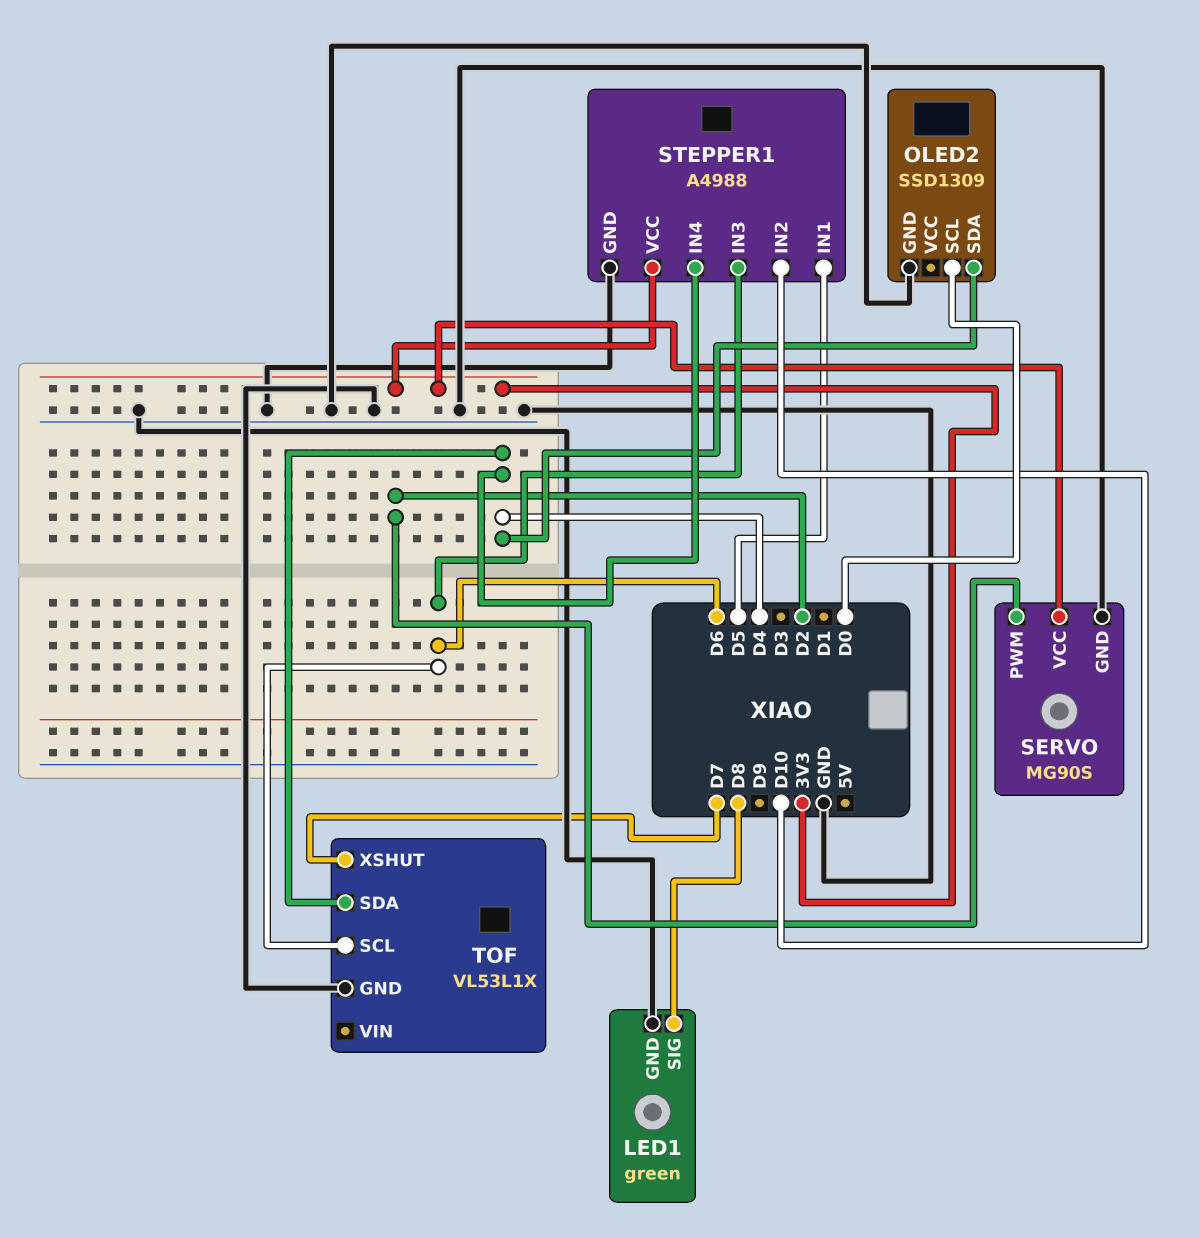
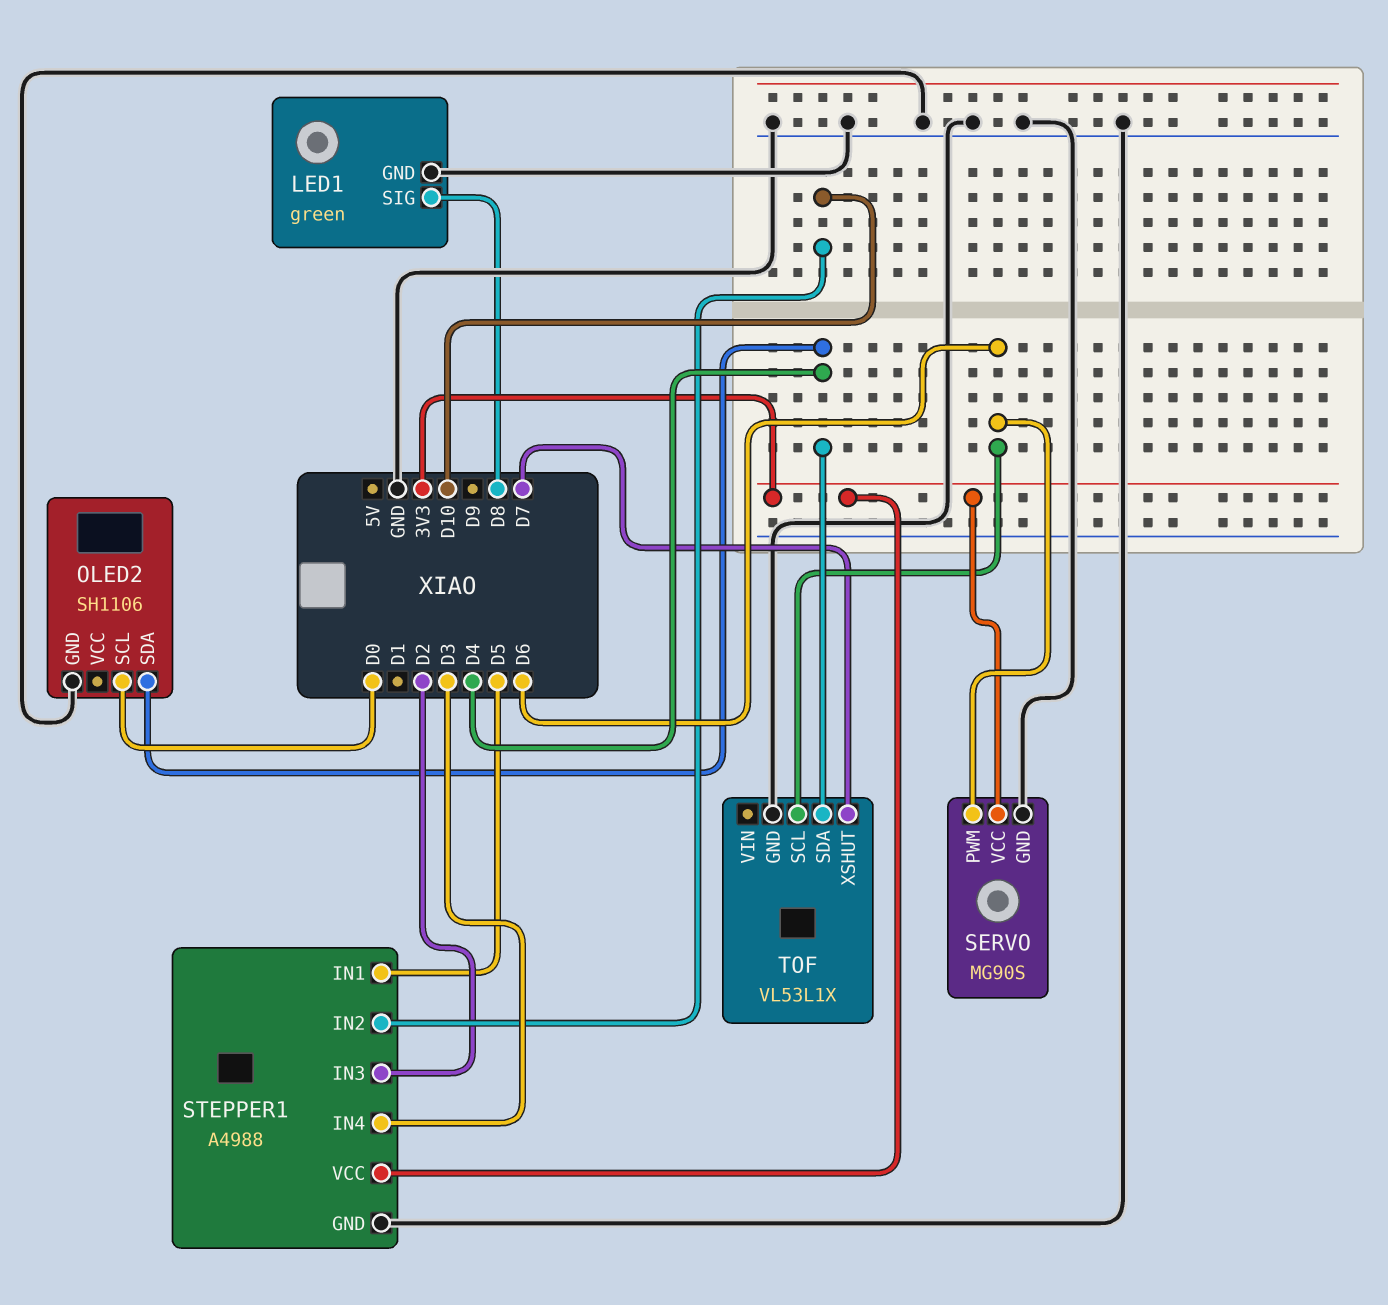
OLED2: SSD1309 -> SH1106
SERVO pin PWM: D2 -> D6
STEPPER1 pin IN3: D6 -> D2
STEPPER1 pin IN4: D4 -> D3

